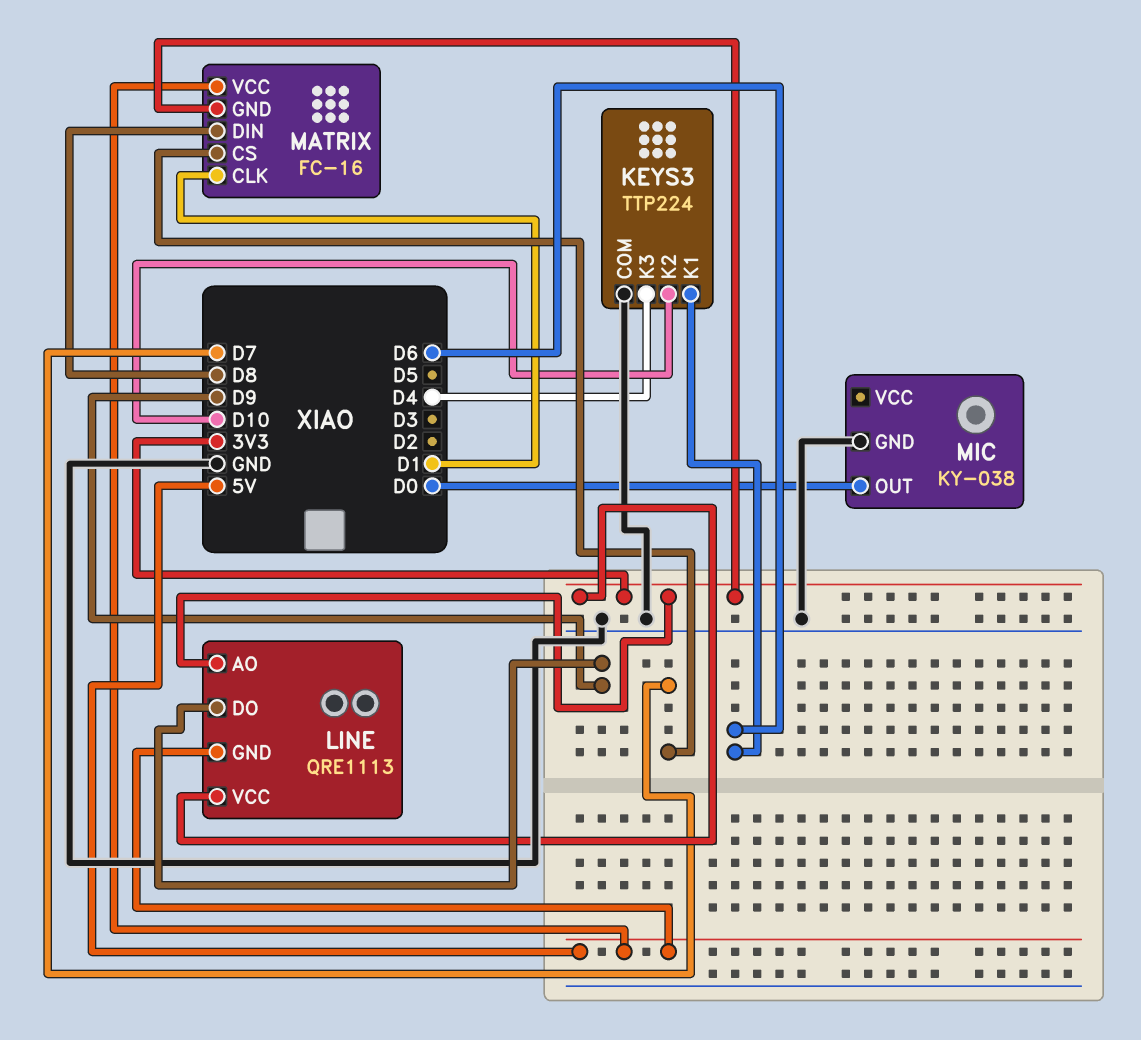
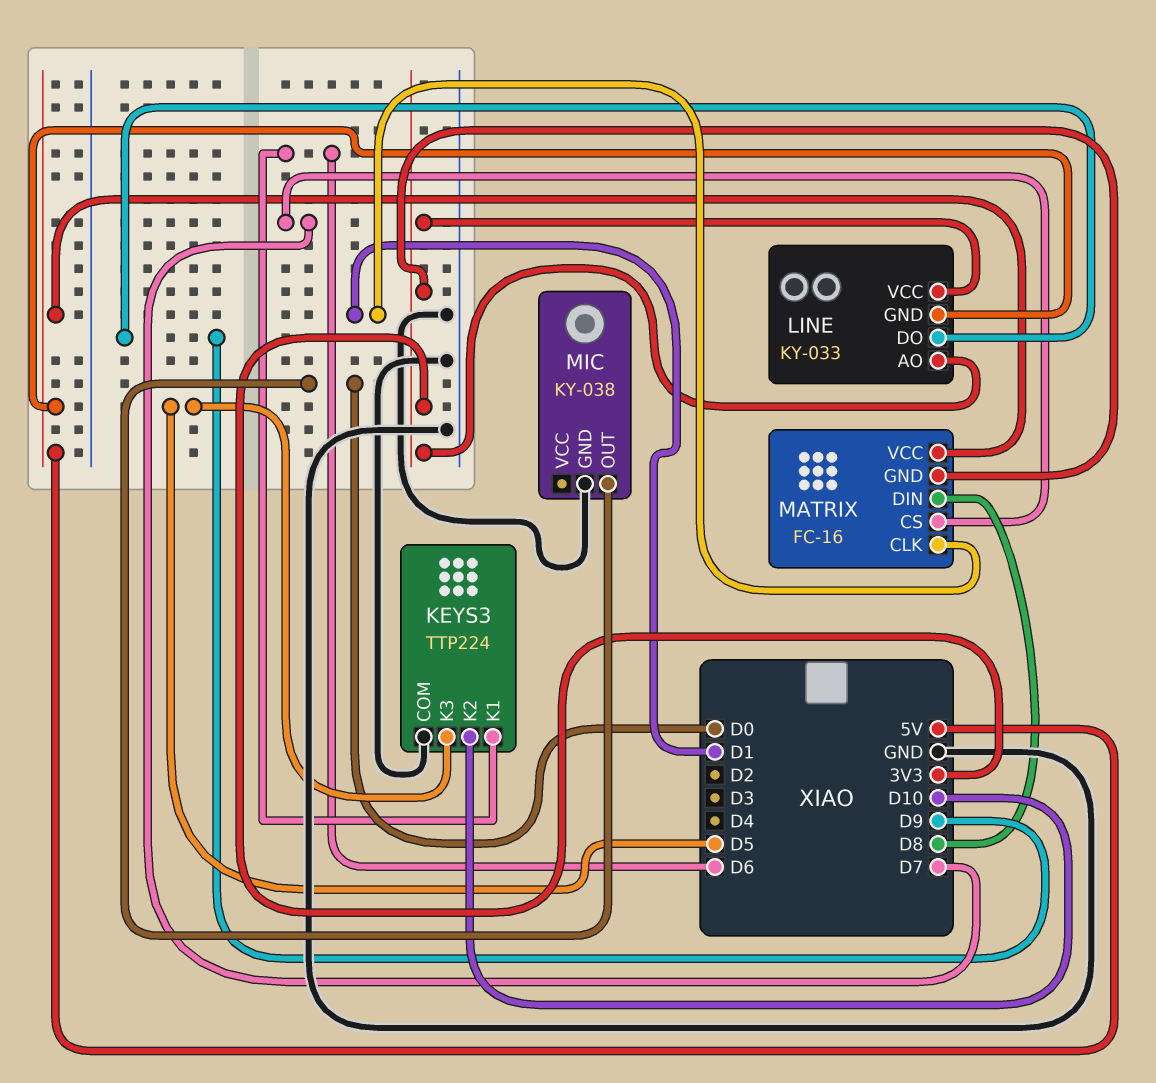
KEYS3 pin K3: D4 -> D5
LINE: QRE1113 -> KY-033

